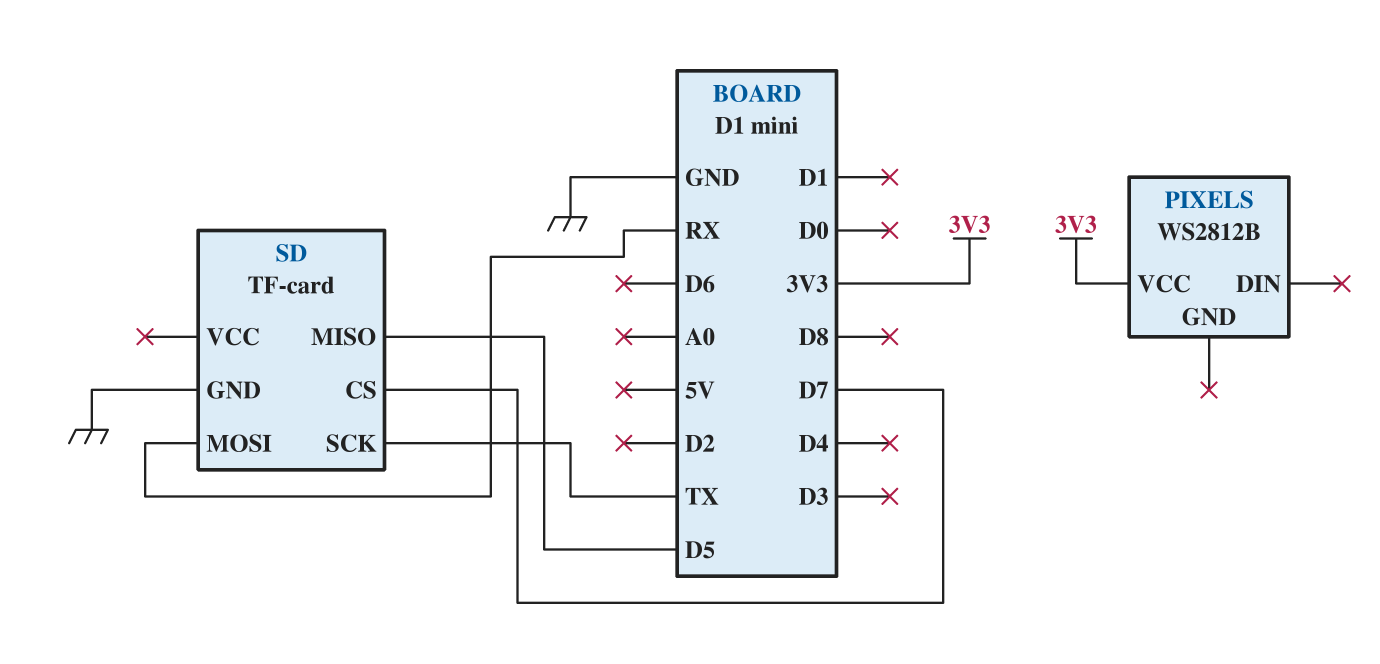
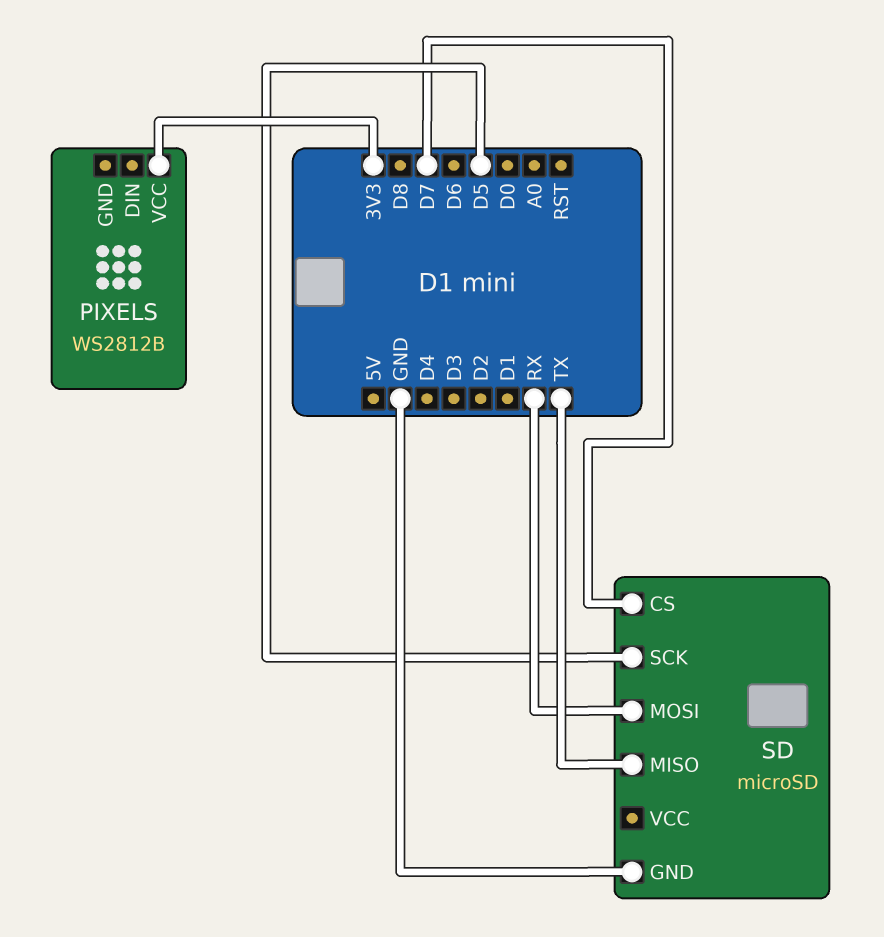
SD: TF-card -> microSD
SD pin MISO: D5 -> TX
SD pin SCK: TX -> D5

